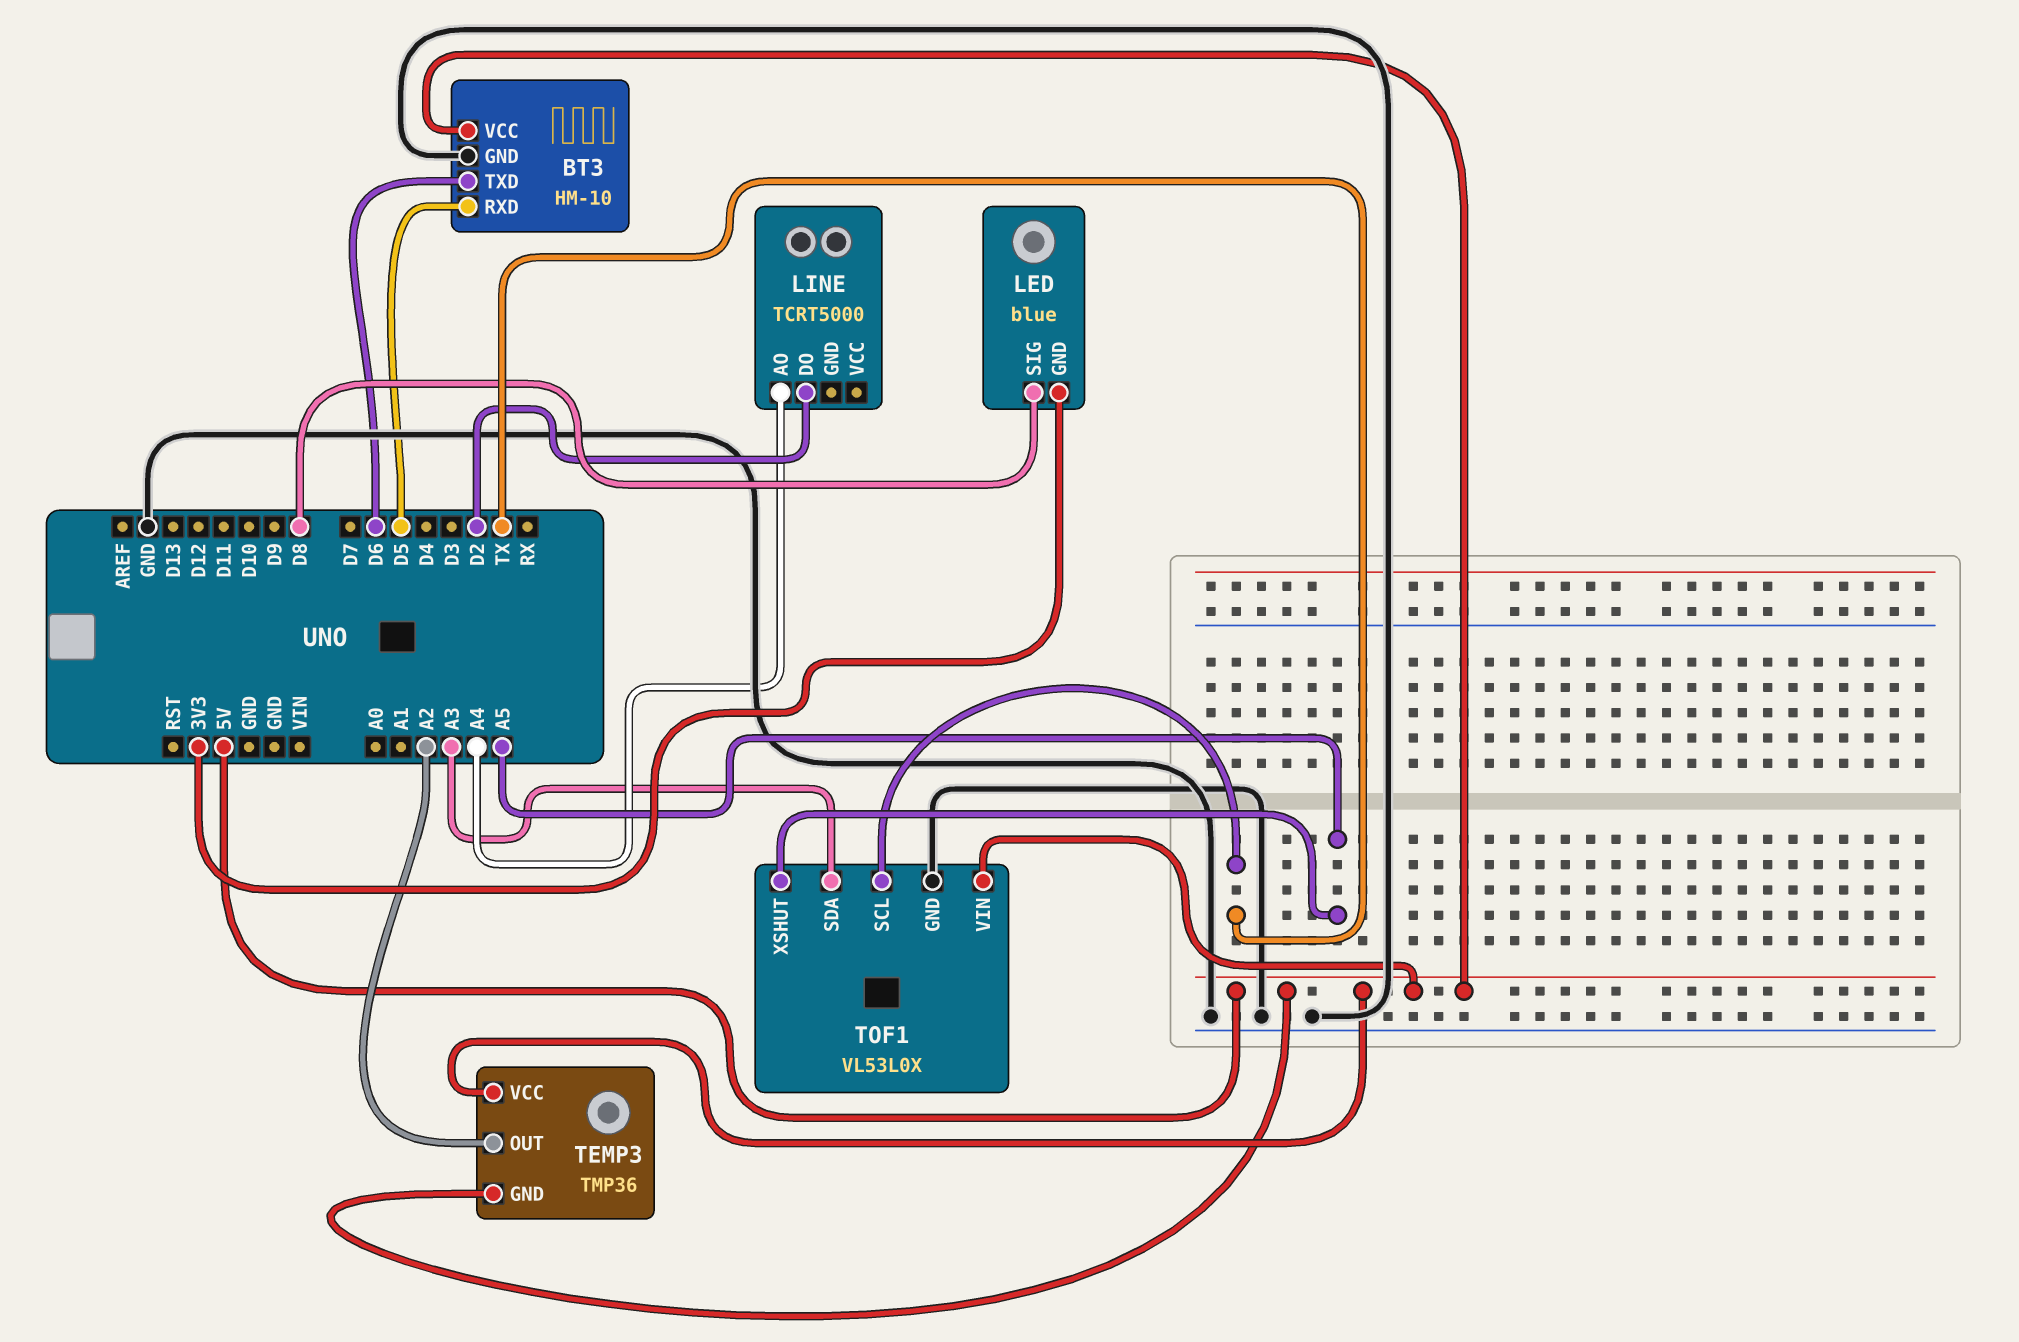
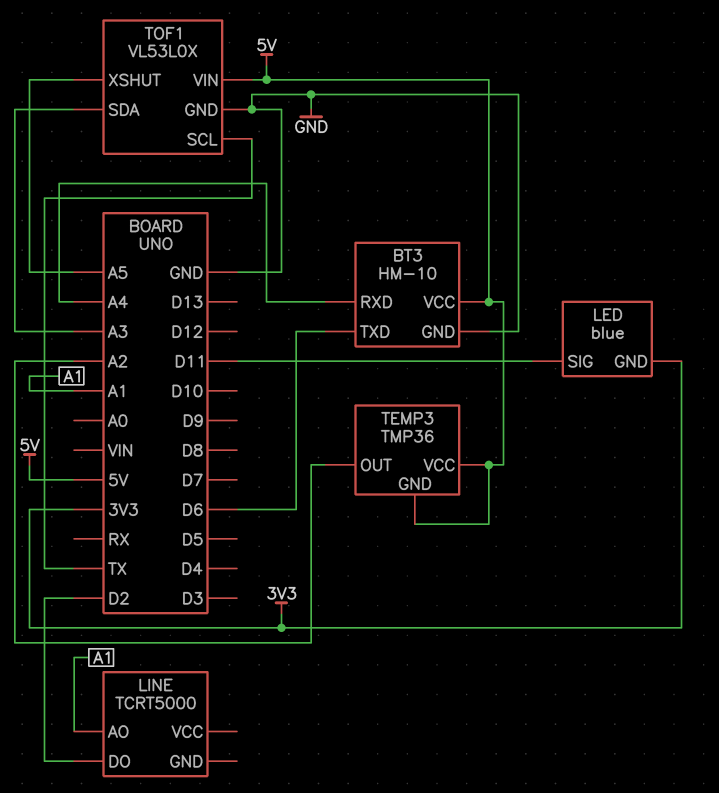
BT3 pin RXD: D5 -> A4
LED pin SIG: D8 -> D11
LINE pin AO: A4 -> A1

